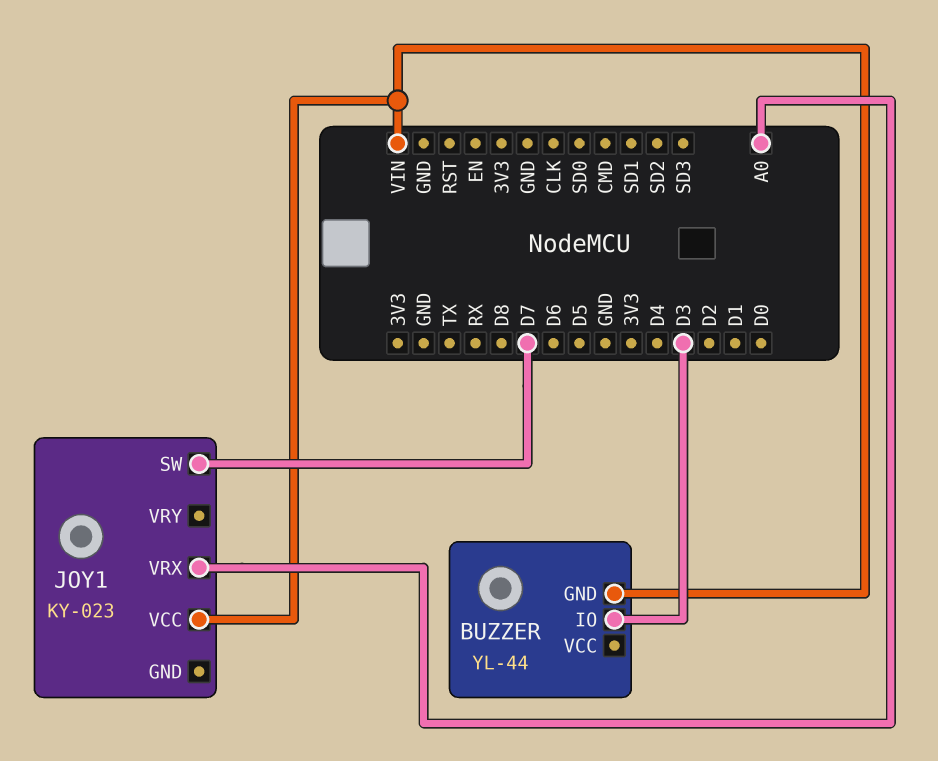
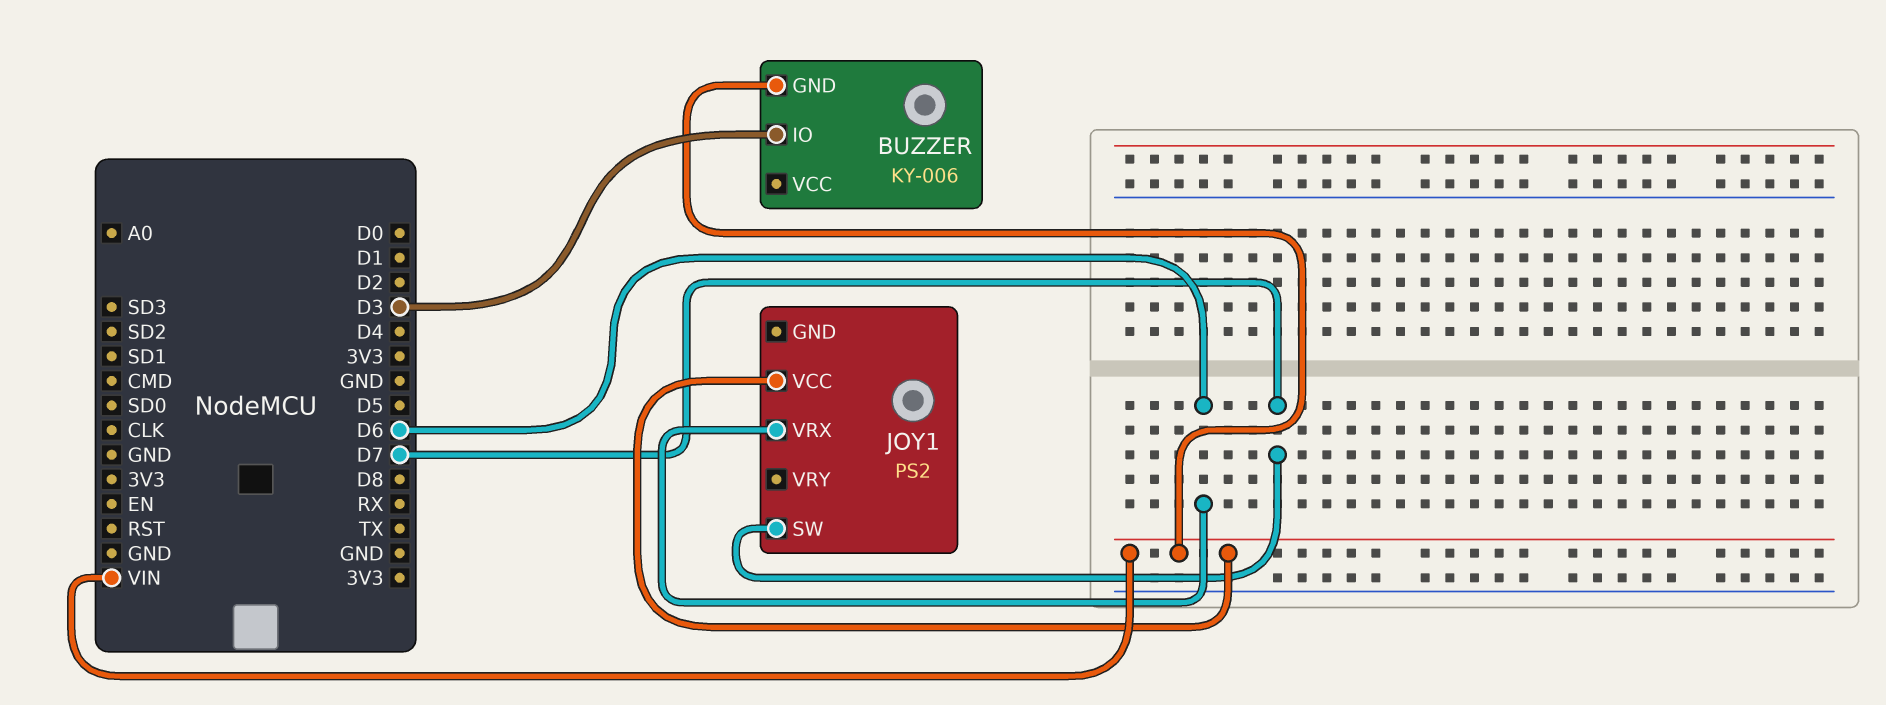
BUZZER: YL-44 -> KY-006
JOY1: KY-023 -> PS2
JOY1 pin VRX: A0 -> D6

